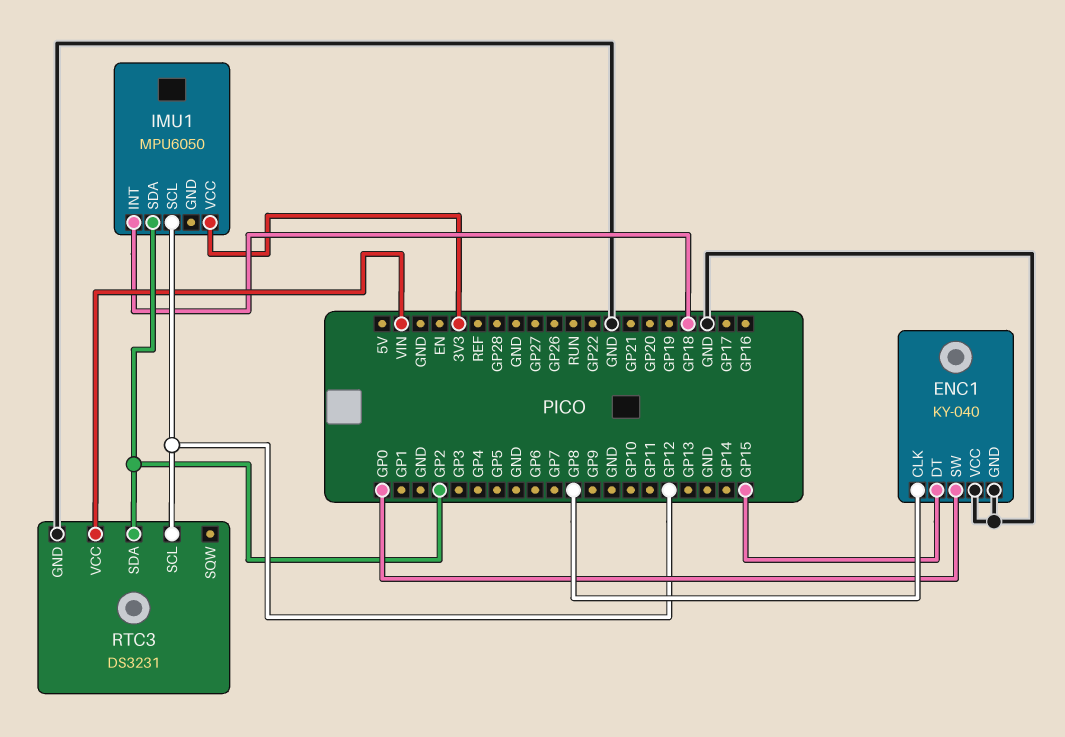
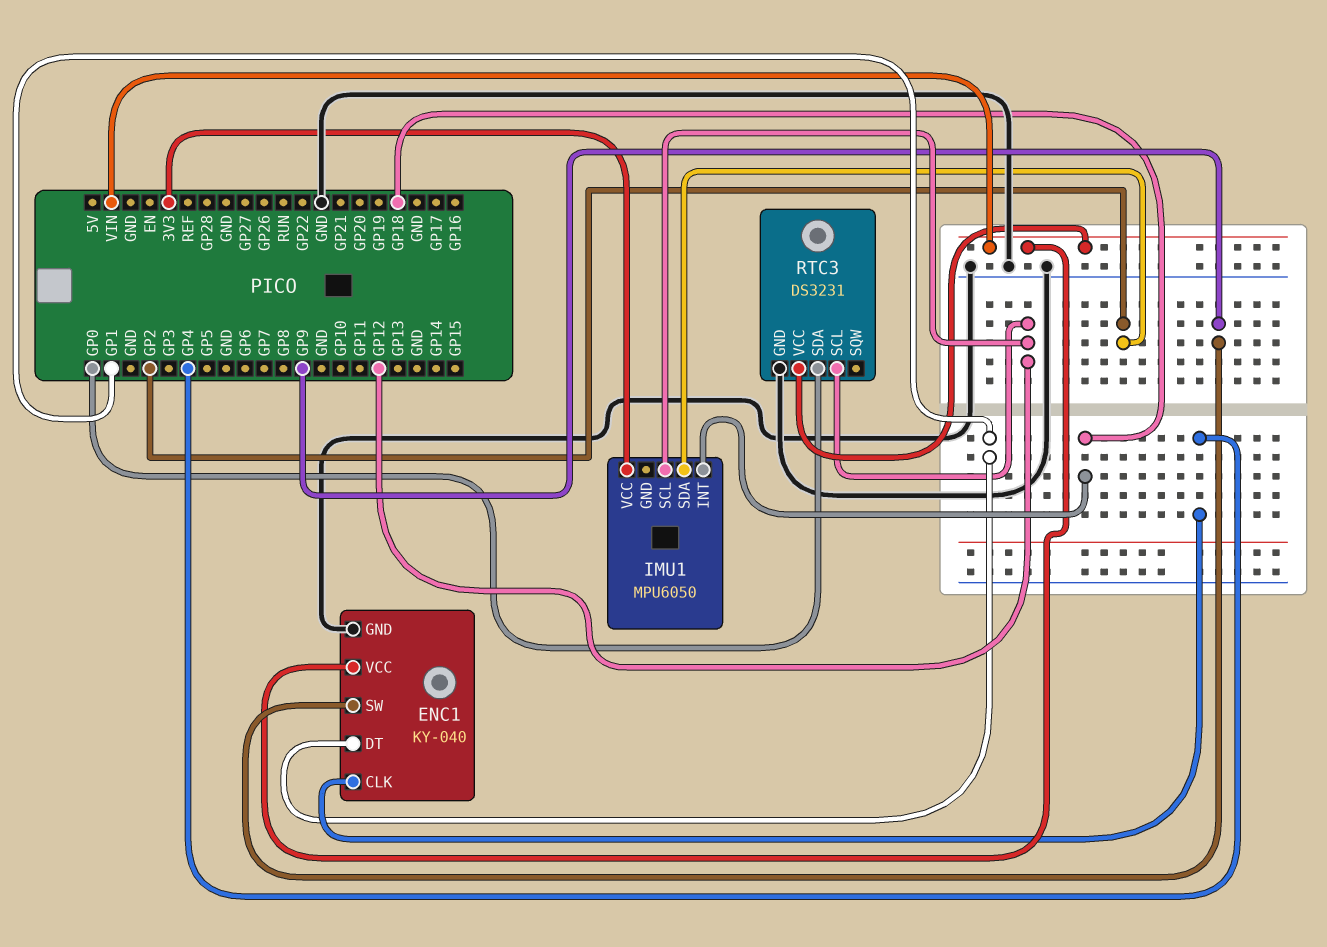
ENC1 pin CLK: GP8 -> GP4
ENC1 pin DT: GP15 -> GP1
ENC1 pin SW: GP0 -> GP9
ENC1 pin VCC: GND -> VIN
RTC3 pin SDA: GP2 -> GP0

